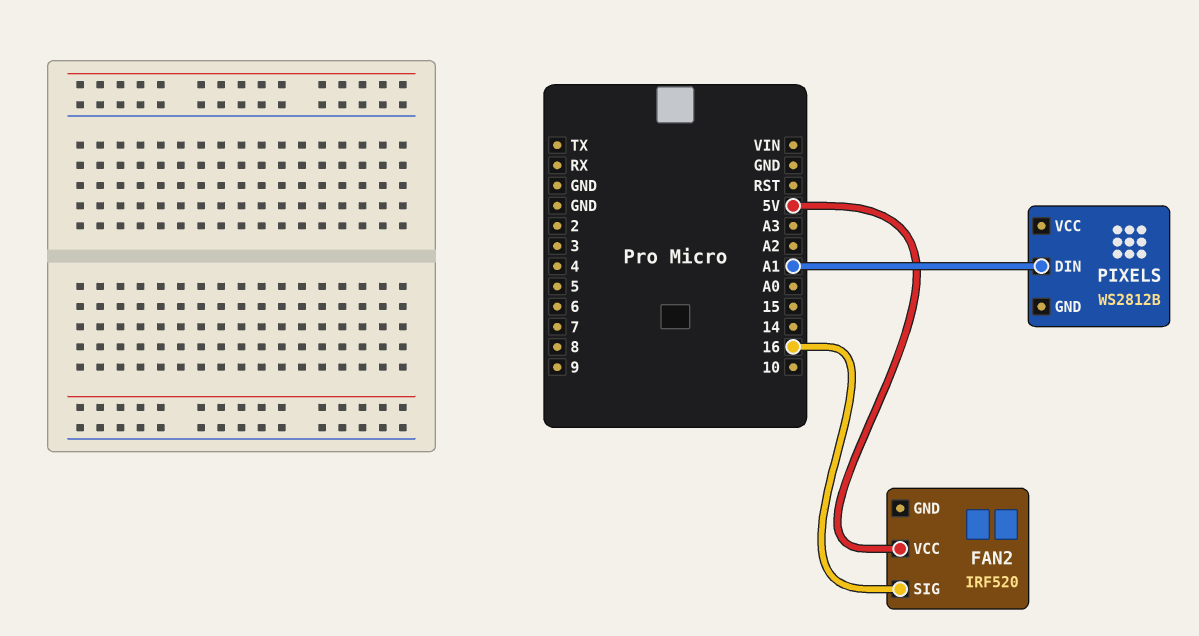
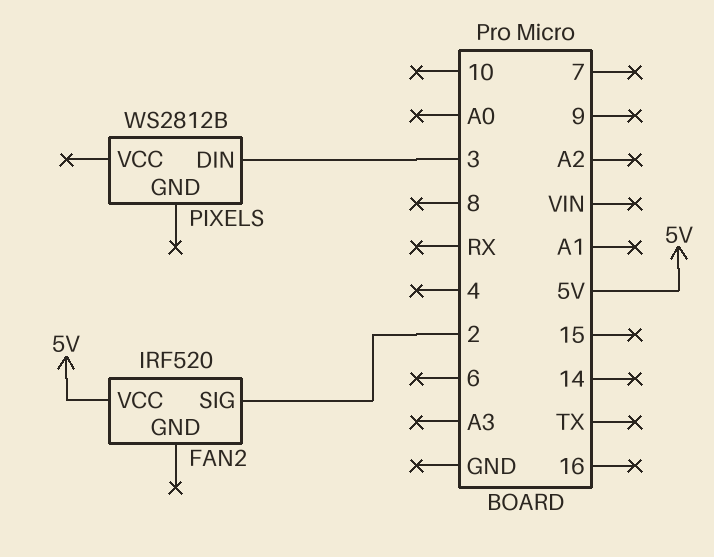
FAN2 pin SIG: 16 -> 2
PIXELS pin DIN: A1 -> 3

